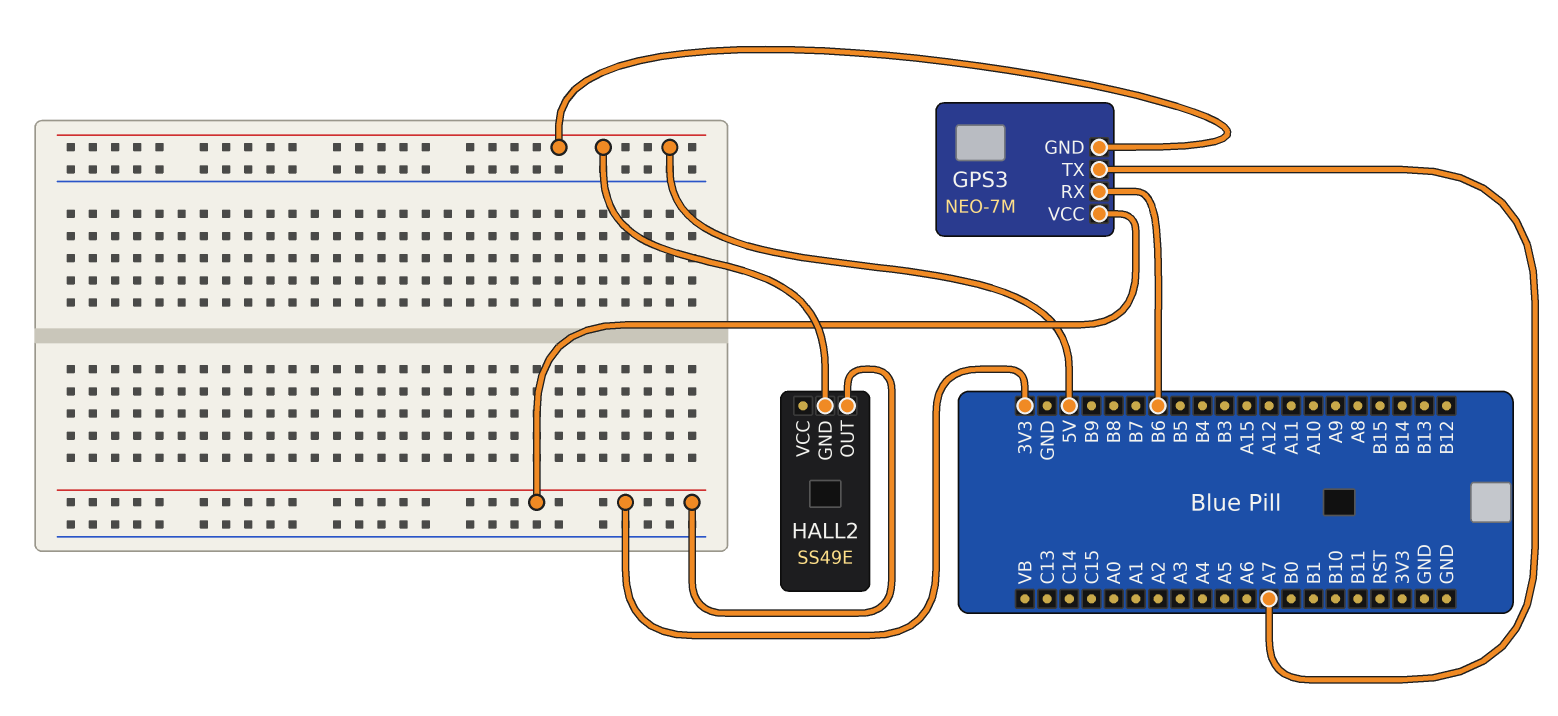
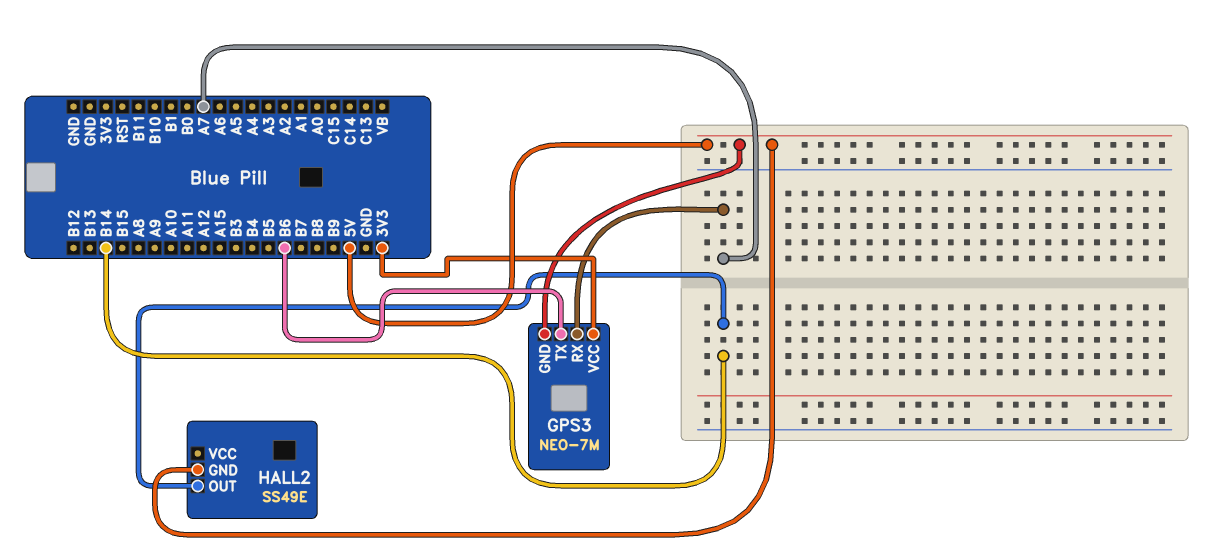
GPS3 pin RX: B6 -> A7
GPS3 pin TX: A7 -> B6
HALL2 pin OUT: 3V3 -> B14

